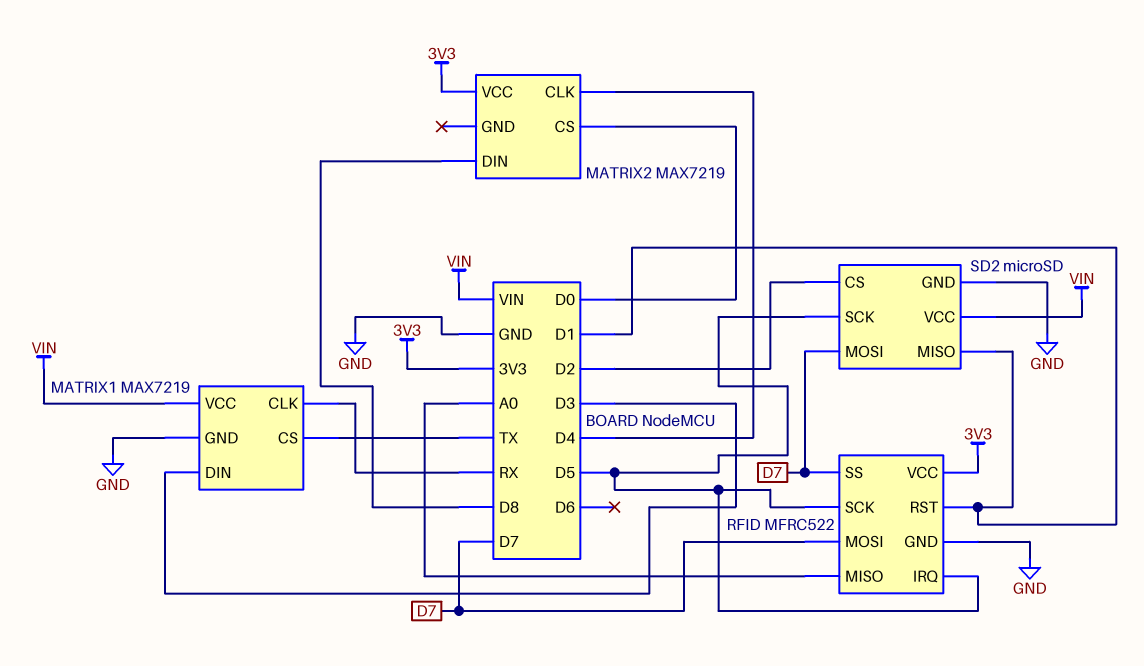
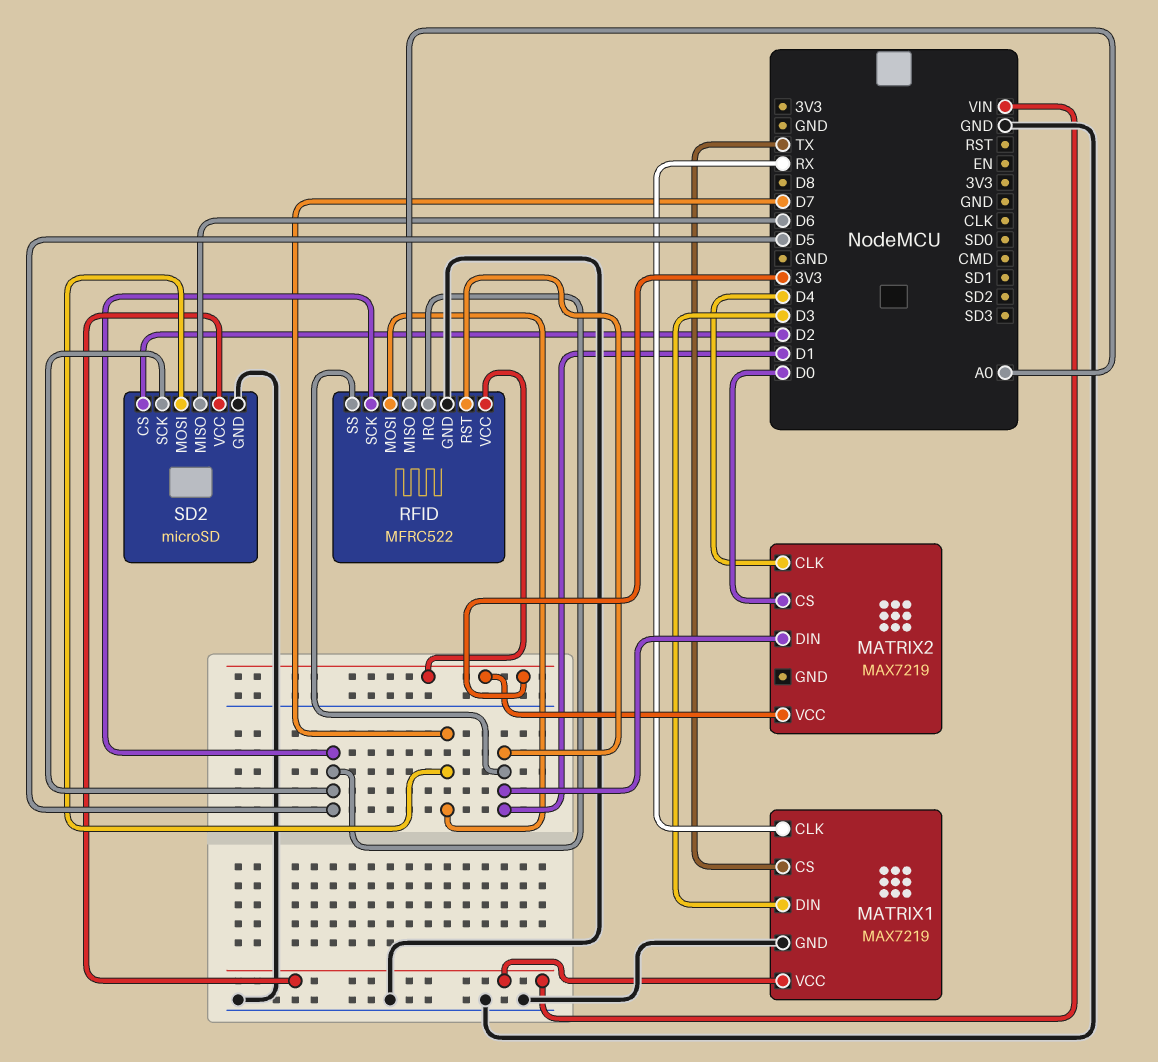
MATRIX2 pin DIN: D8 -> D1
RFID pin SS: D7 -> D1
SD2 pin MISO: D1 -> D6

